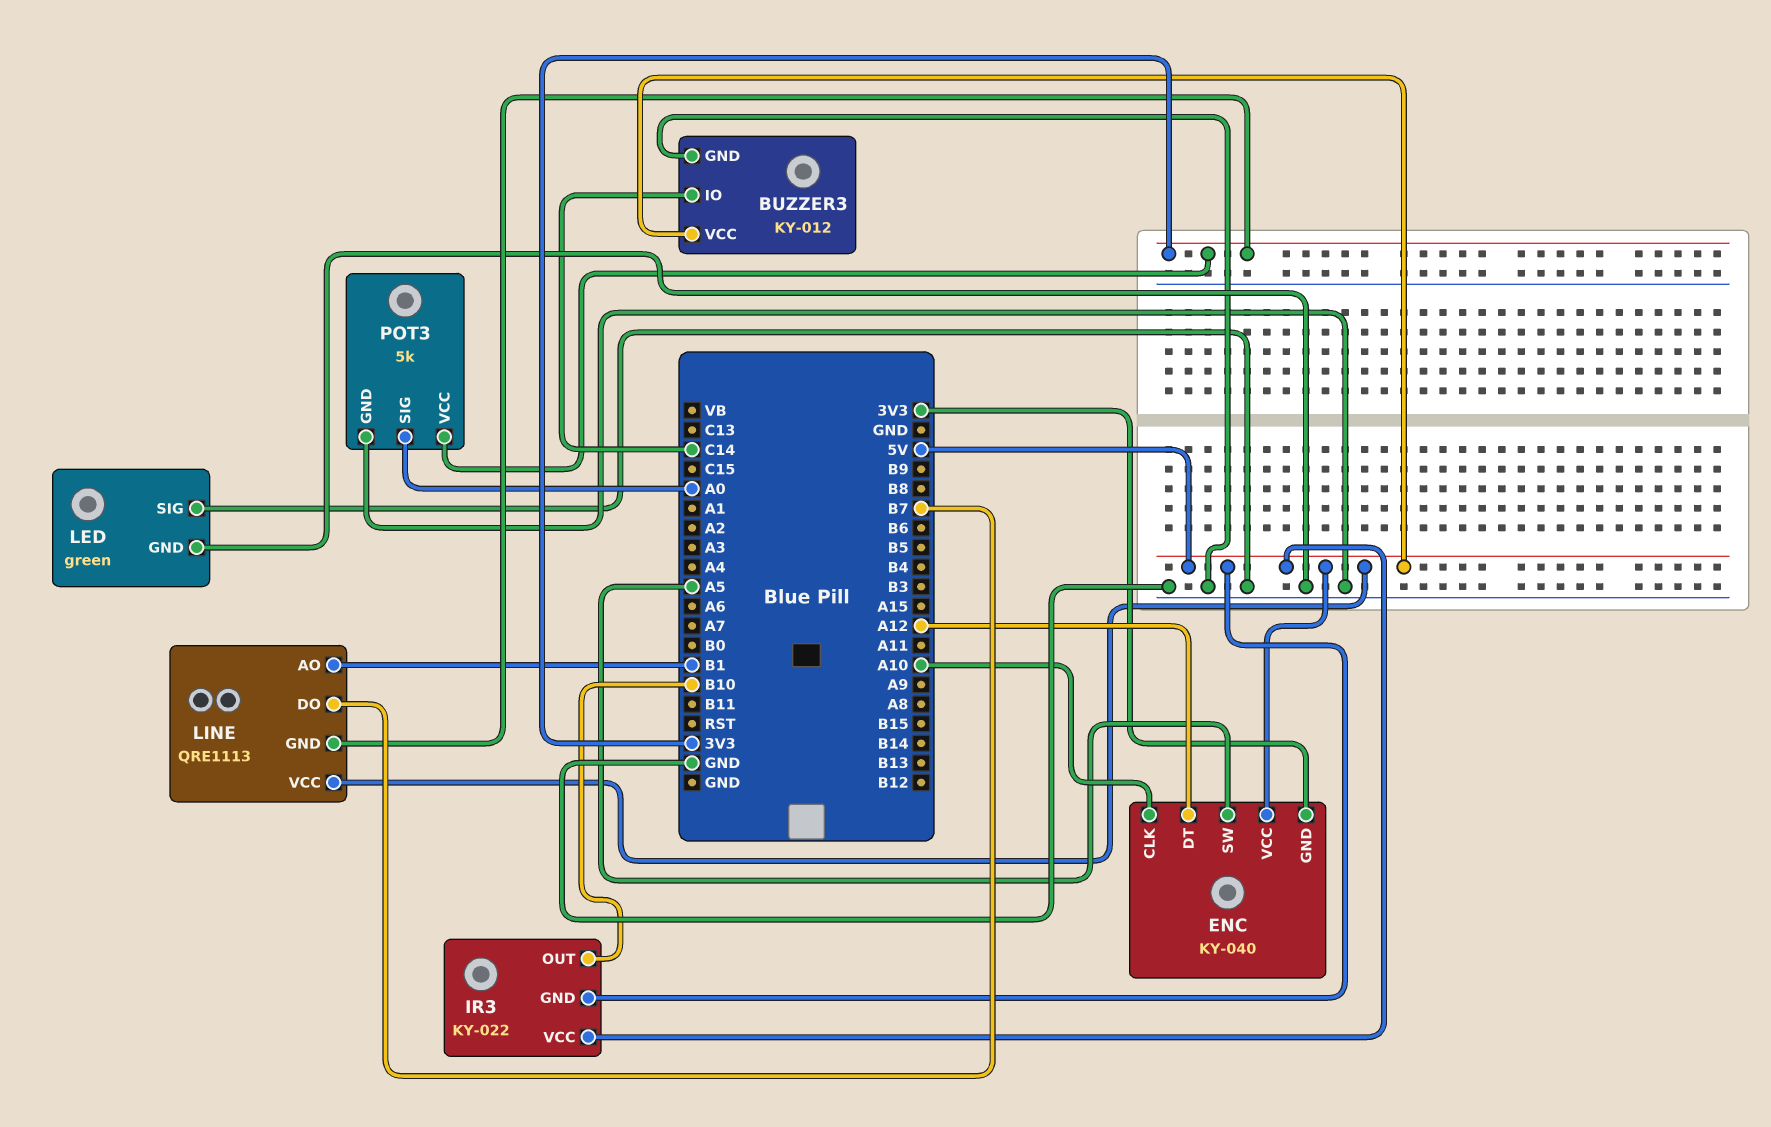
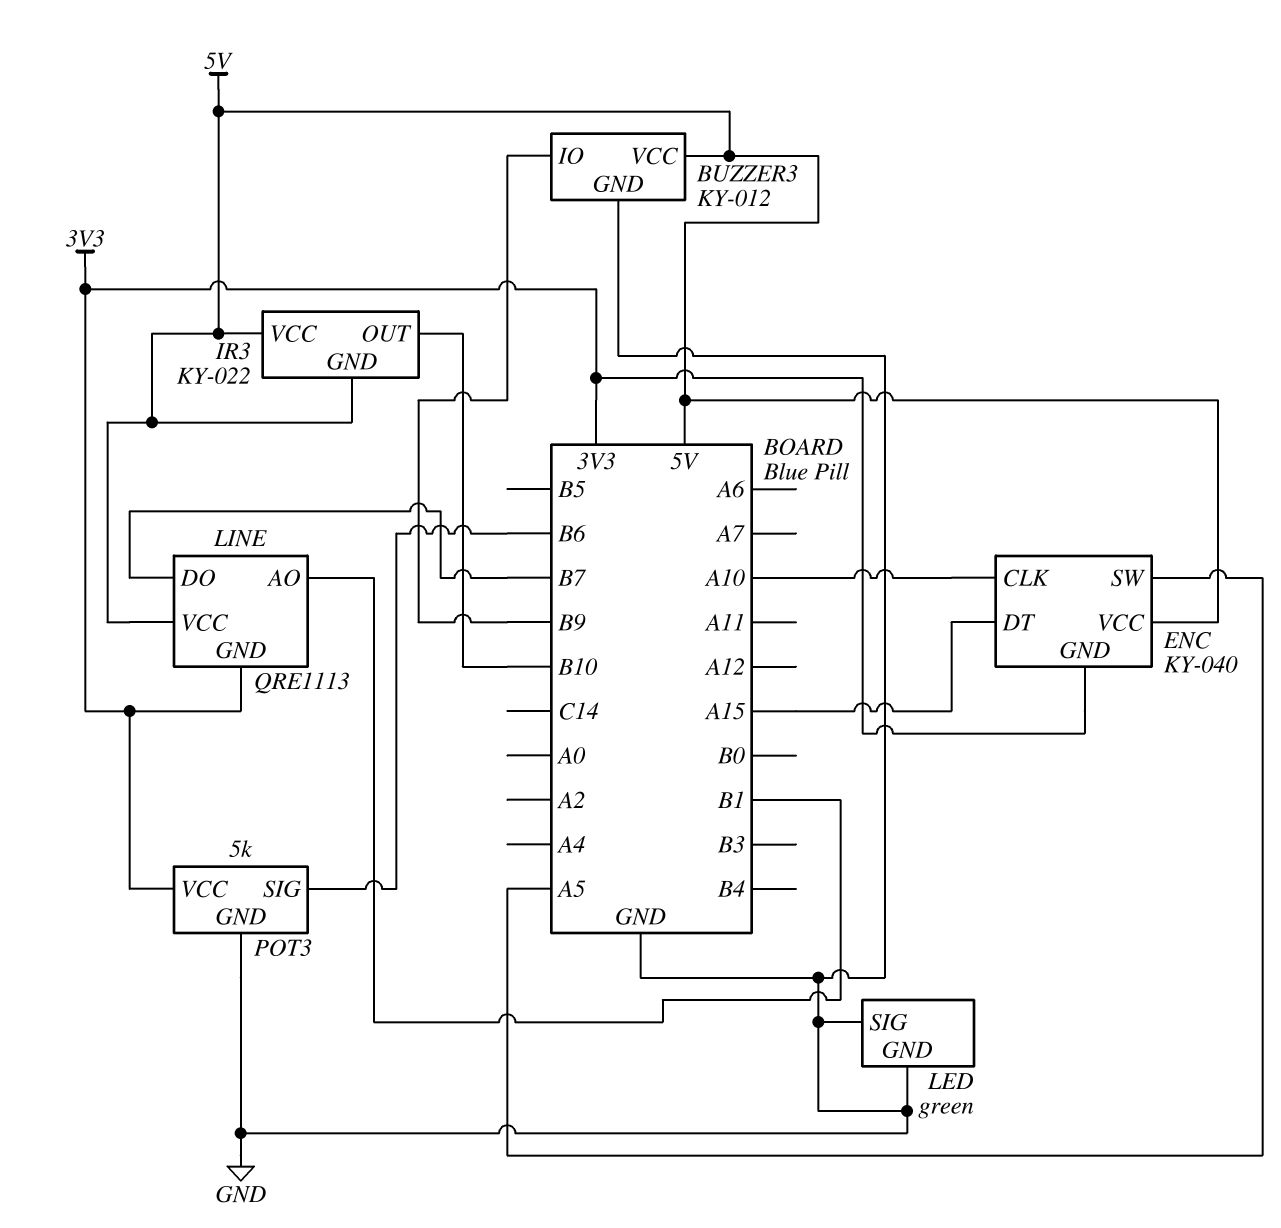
BUZZER3 pin IO: C14 -> B9
ENC pin DT: A12 -> A15
POT3 pin SIG: A0 -> B6

